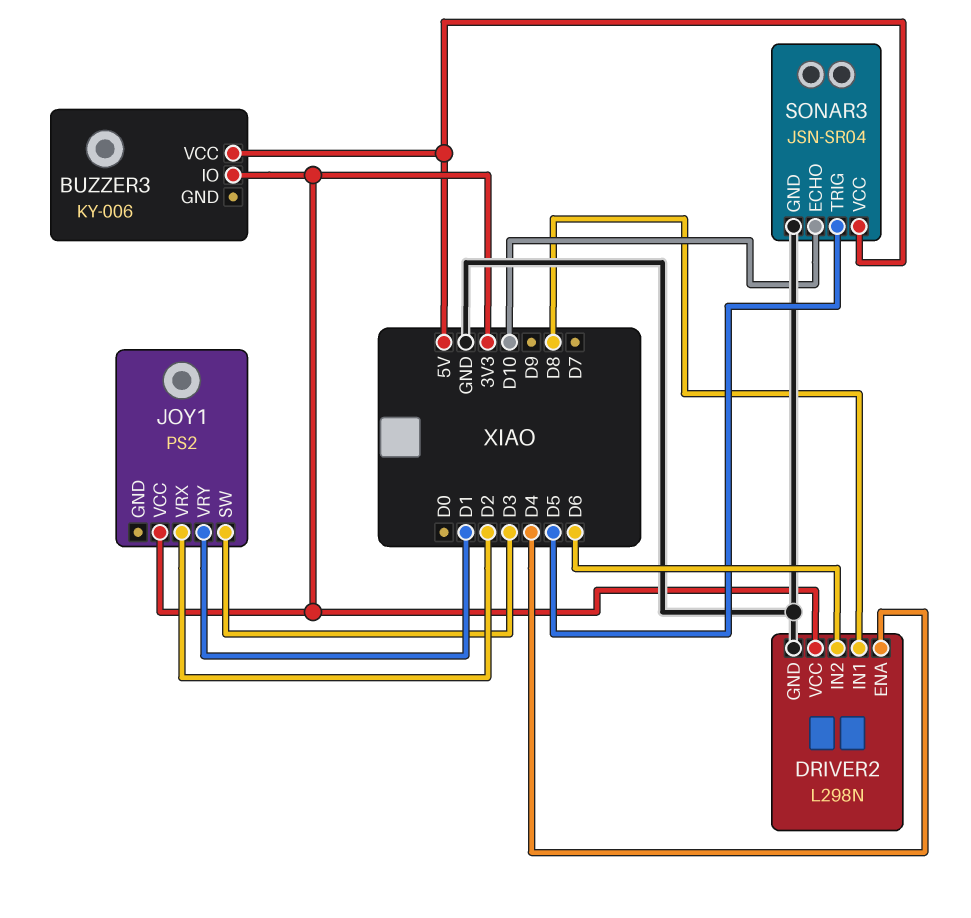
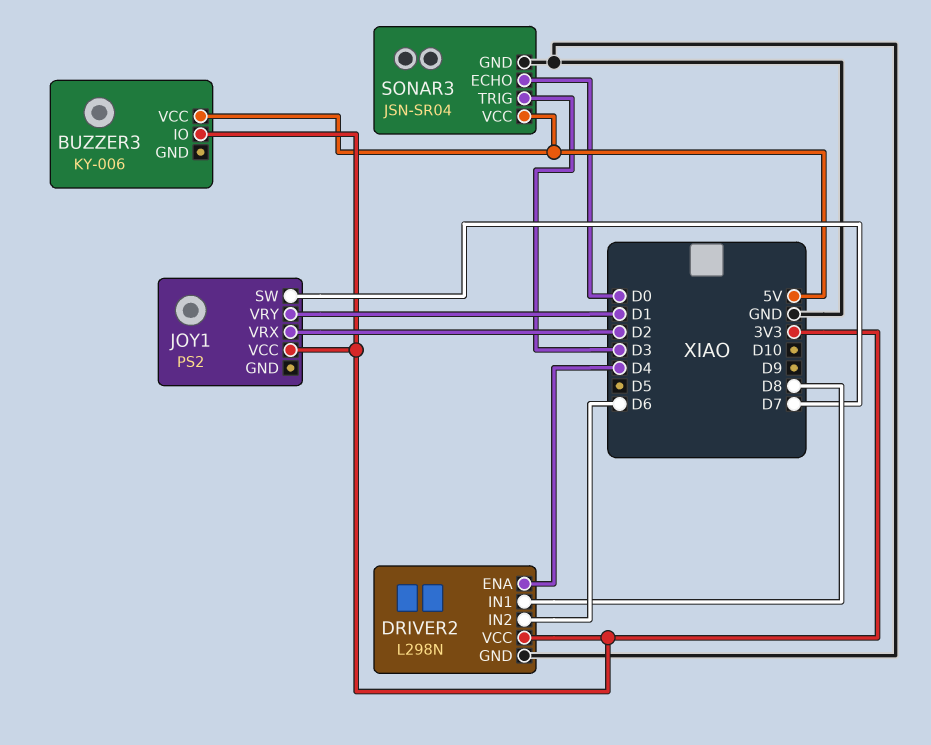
JOY1 pin SW: D3 -> D7
SONAR3 pin ECHO: D10 -> D0
SONAR3 pin TRIG: D5 -> D3

